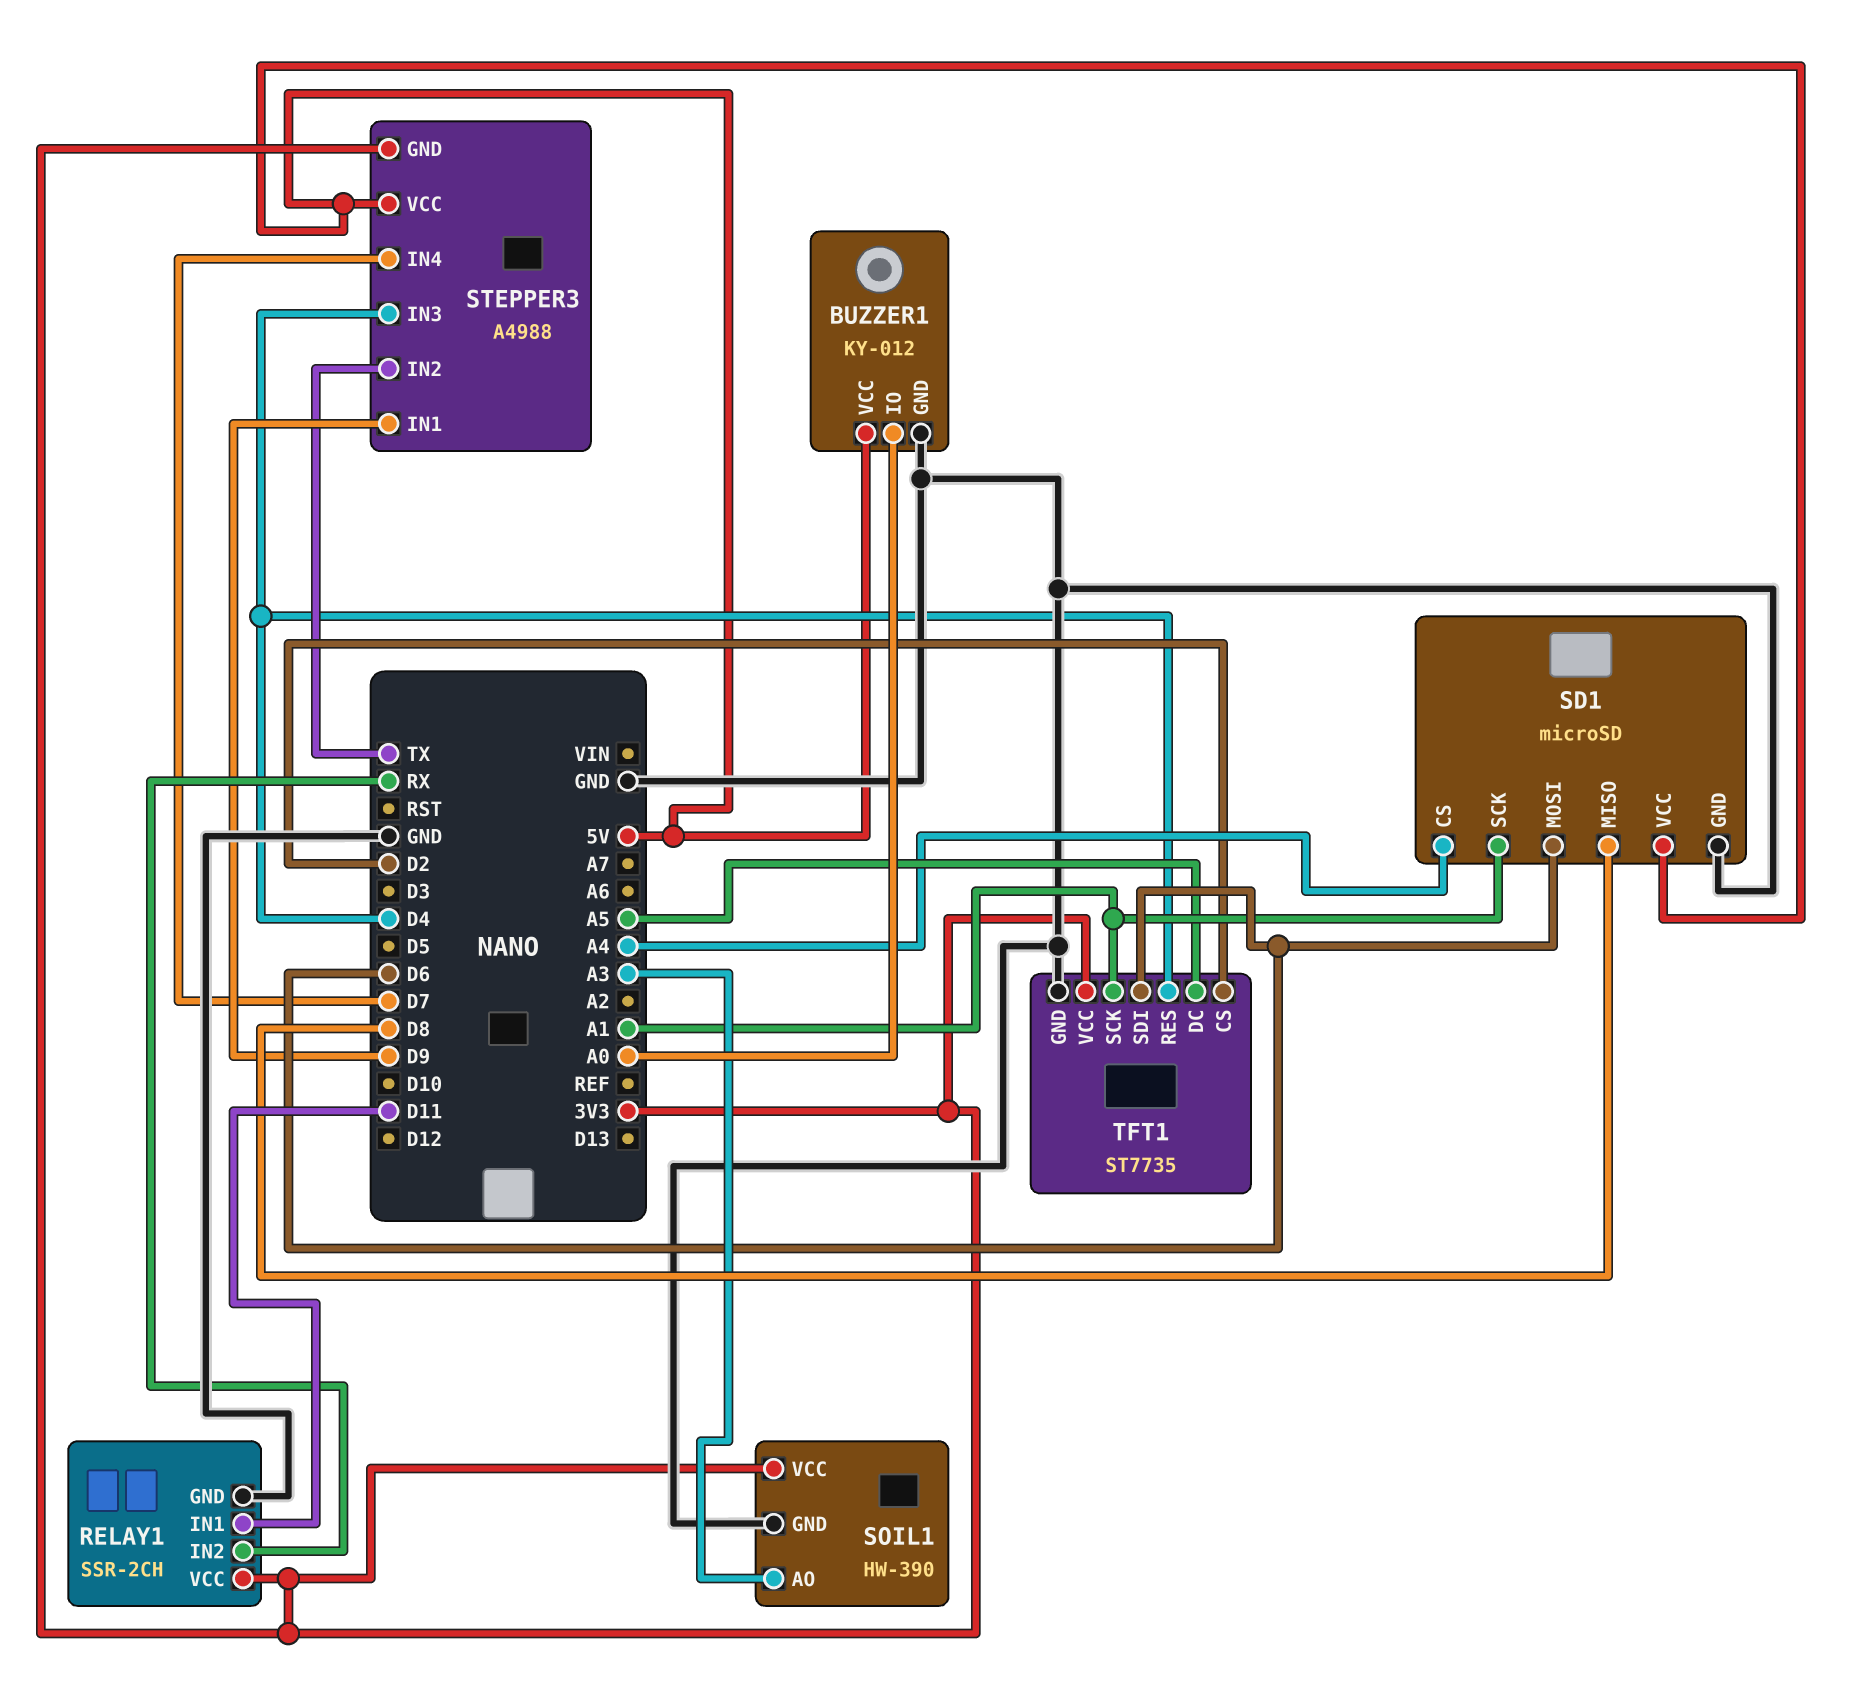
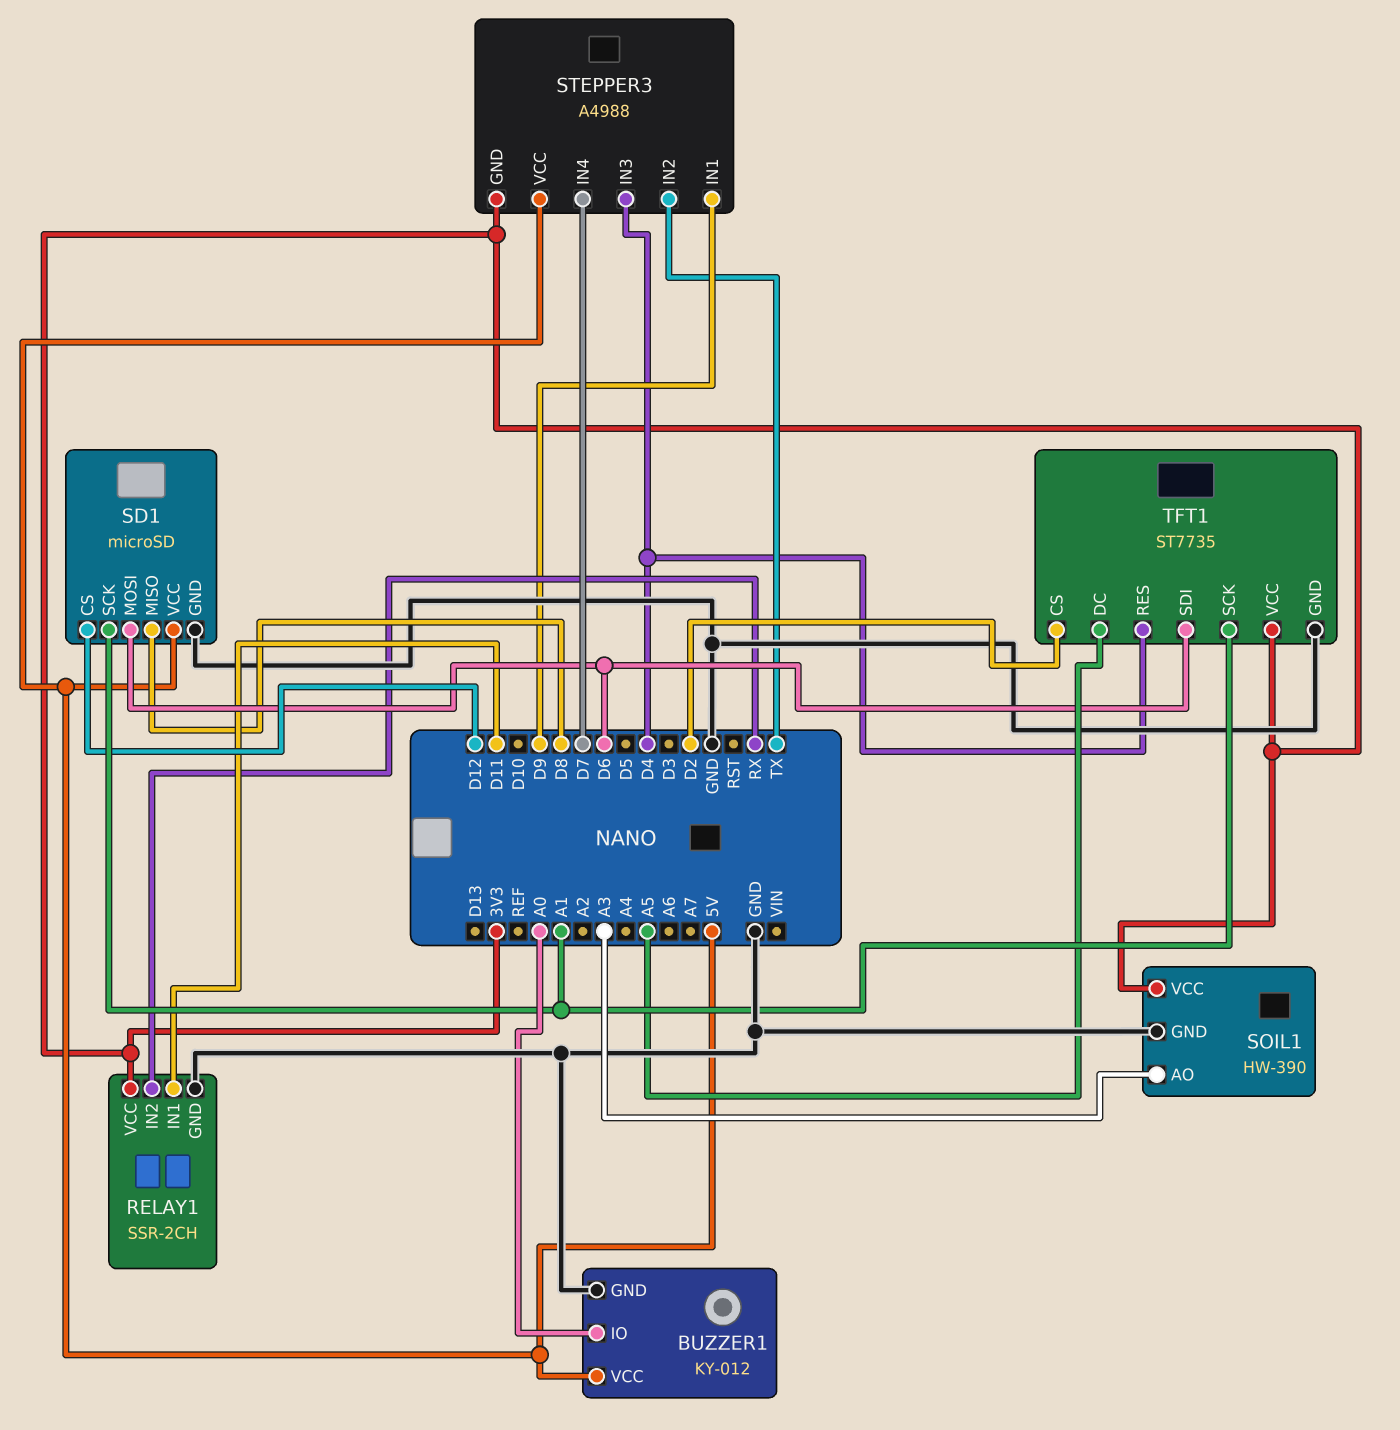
SD1 pin CS: A4 -> D12

